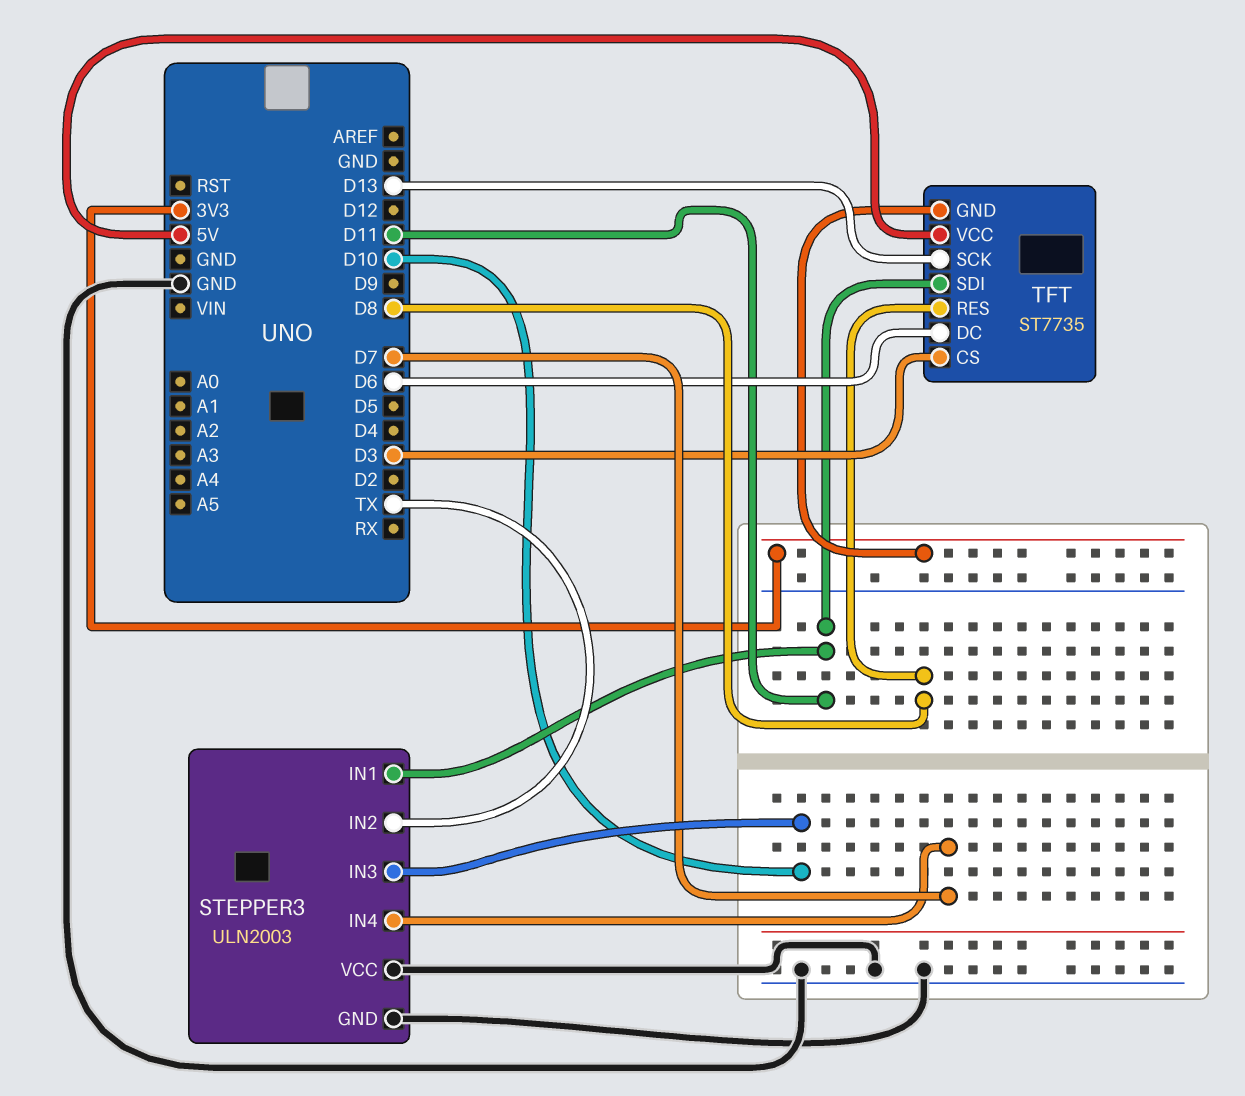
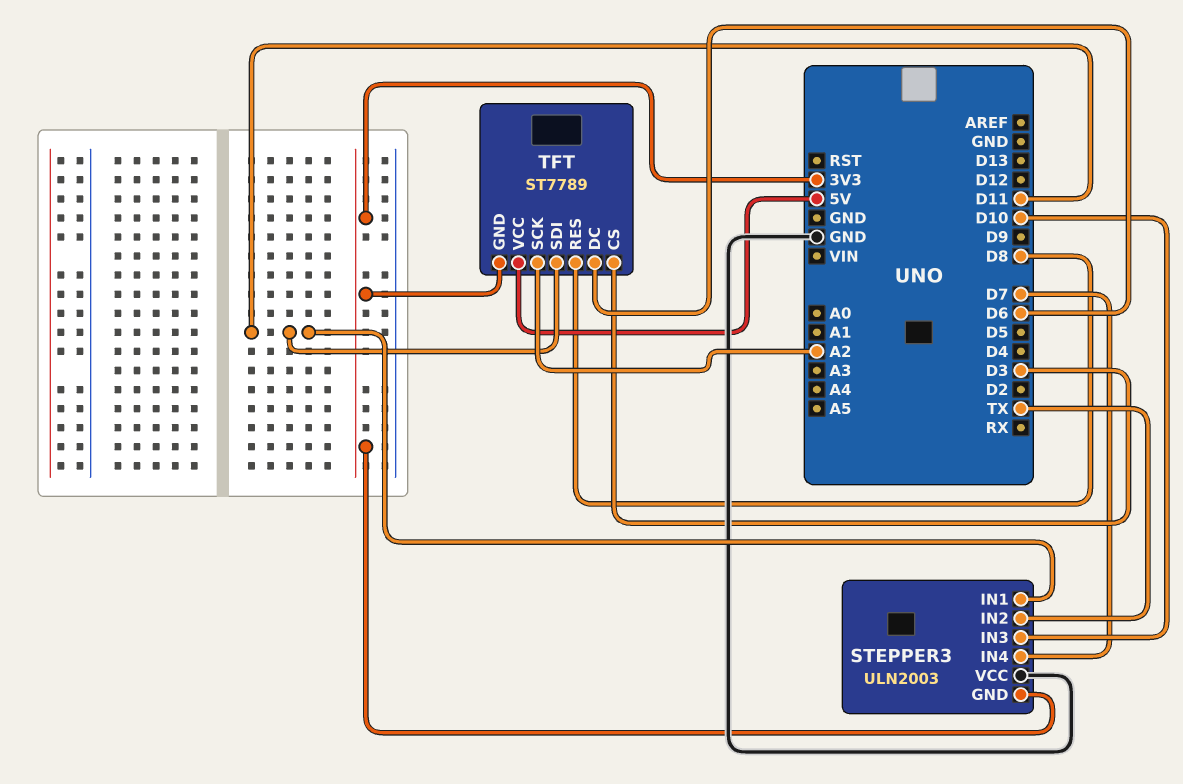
STEPPER3 pin GND: GND -> 3V3
TFT: ST7735 -> ST7789
TFT pin SCK: D13 -> A2

